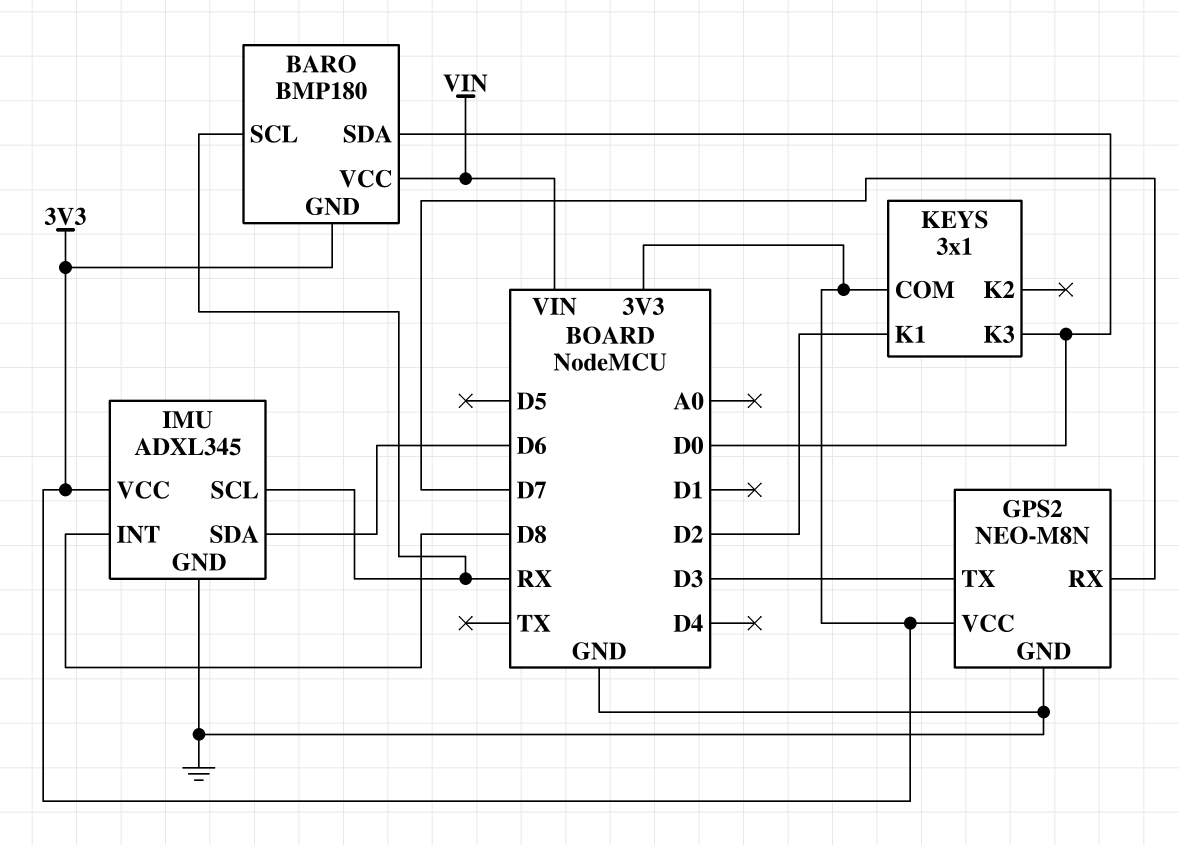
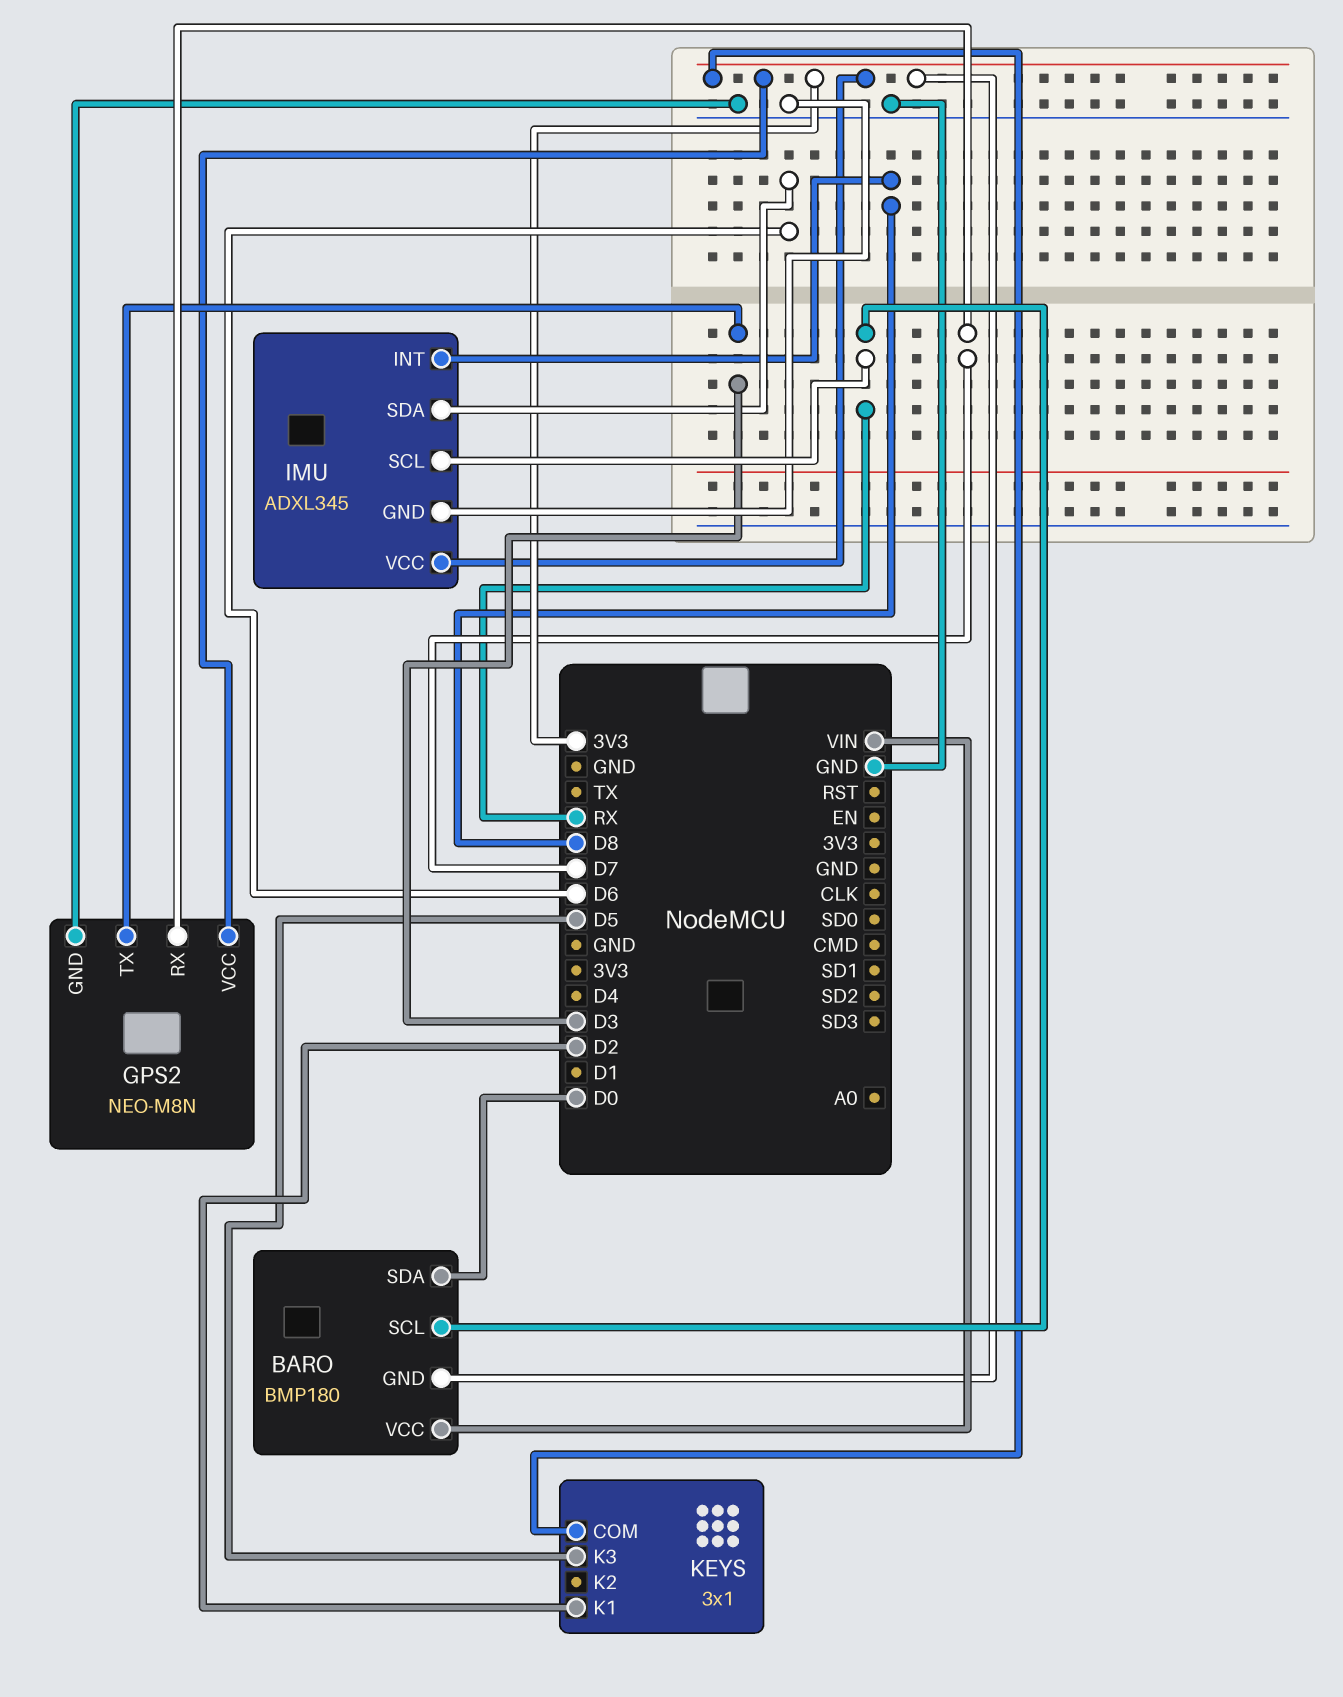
KEYS pin K3: D0 -> D5

